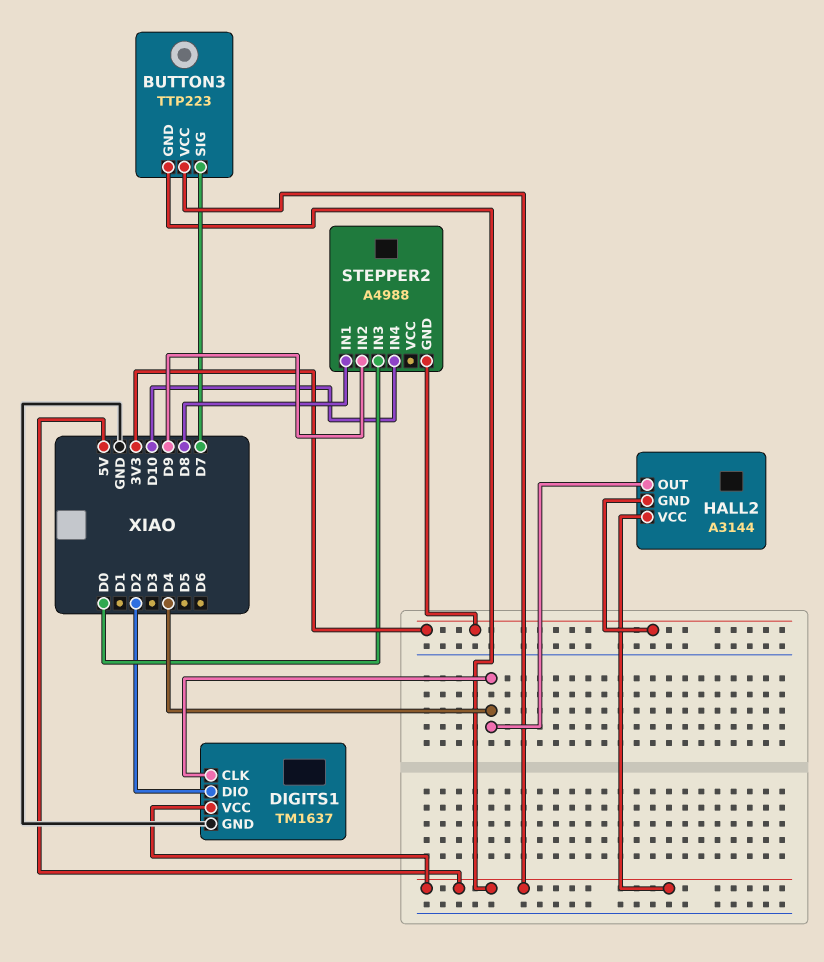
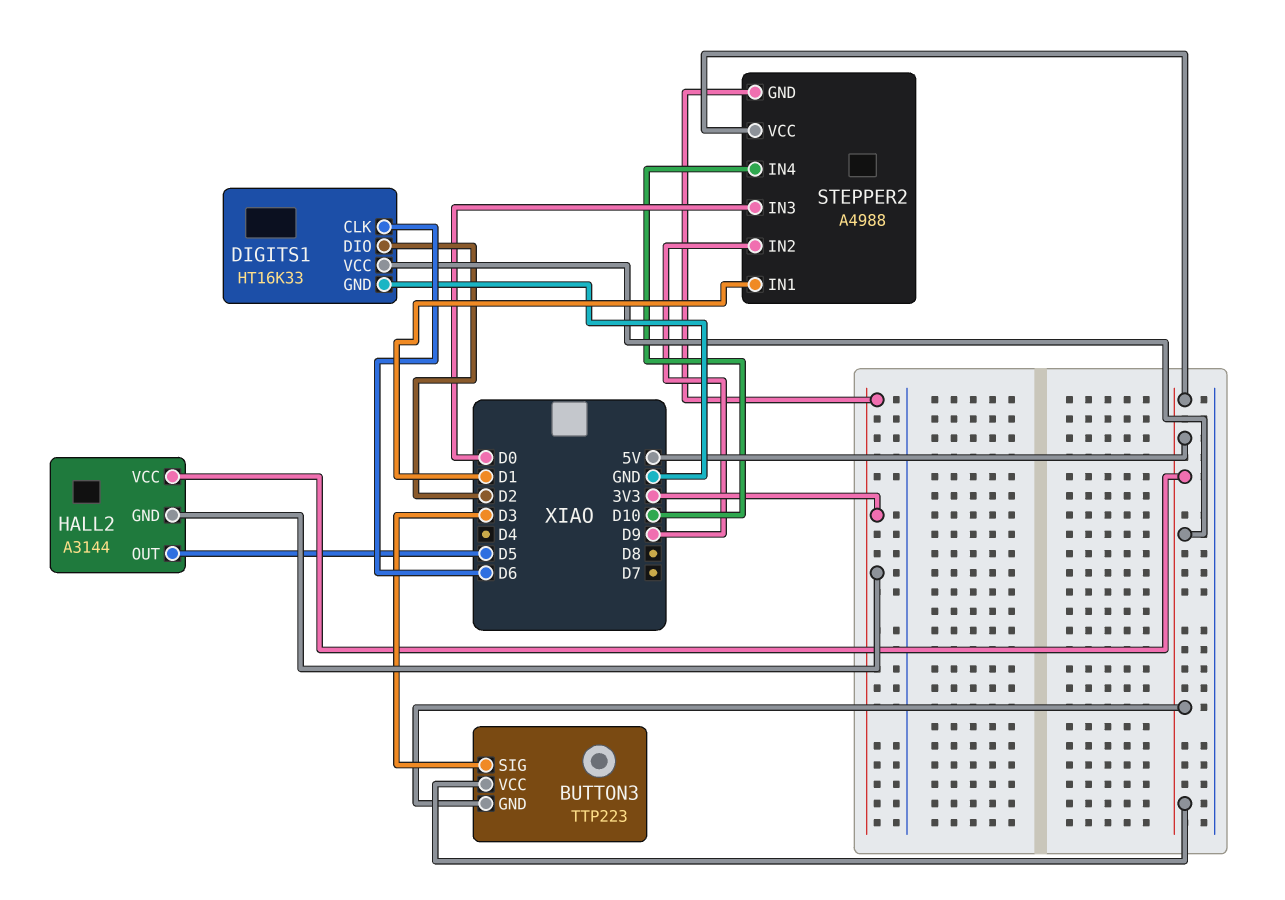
BUTTON3 pin SIG: D7 -> D3
DIGITS1: TM1637 -> HT16K33
DIGITS1 pin CLK: D4 -> D6
HALL2 pin OUT: D4 -> D5
STEPPER2 pin IN1: D8 -> D1
STEPPER2 pin VCC: none -> 5V

